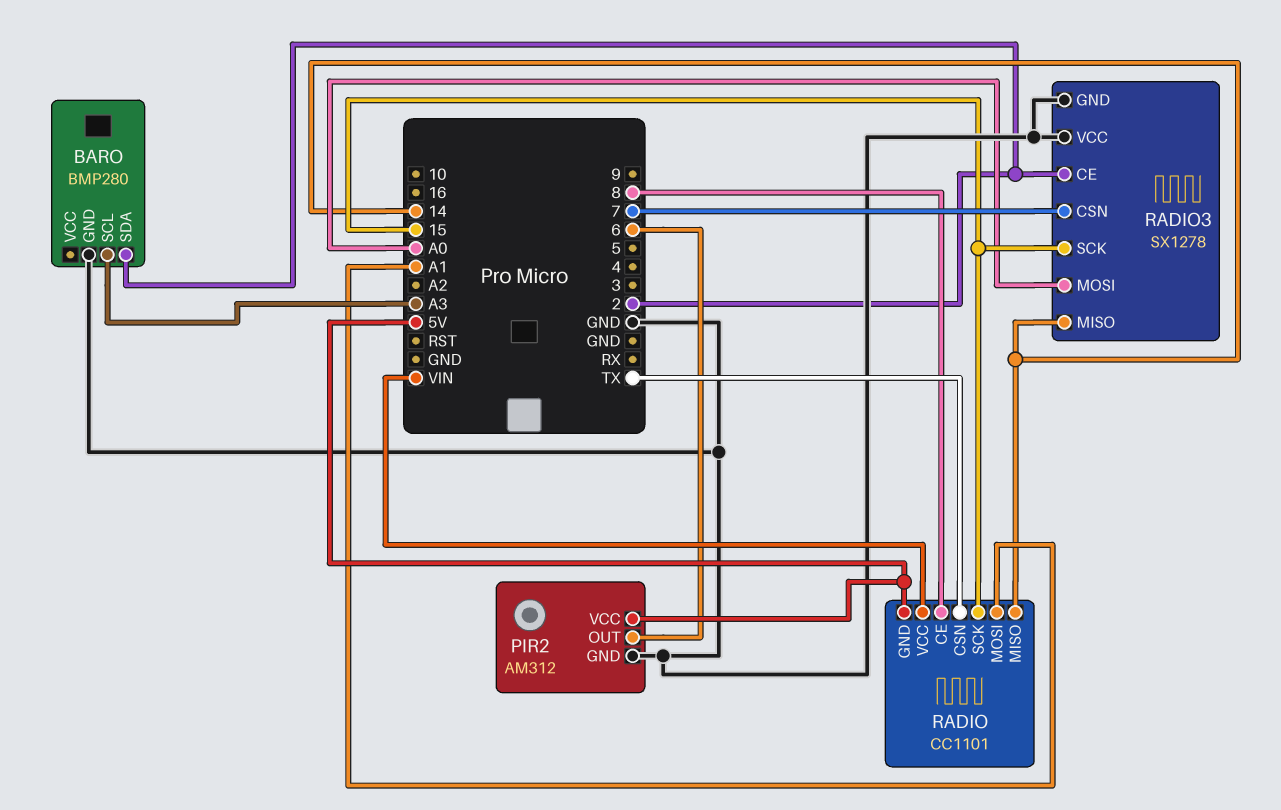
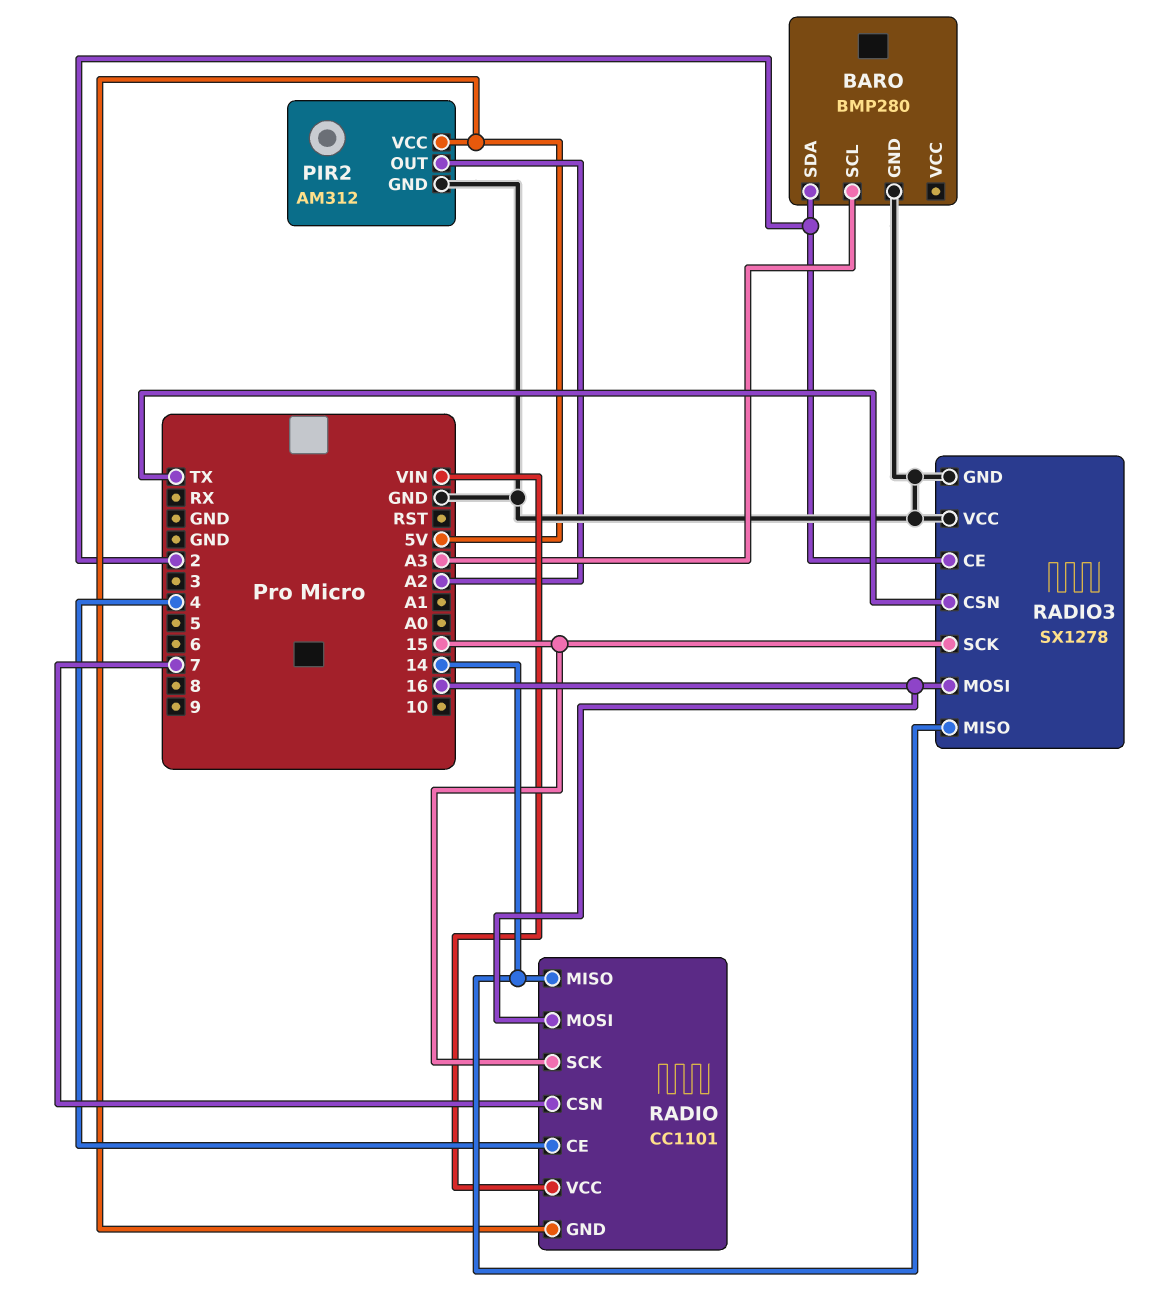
PIR2 pin OUT: 6 -> A2
RADIO pin CE: 8 -> 4
RADIO pin CSN: TX -> 7
RADIO pin MOSI: A1 -> 16
RADIO3 pin CSN: 7 -> TX
RADIO3 pin MOSI: A0 -> 16

